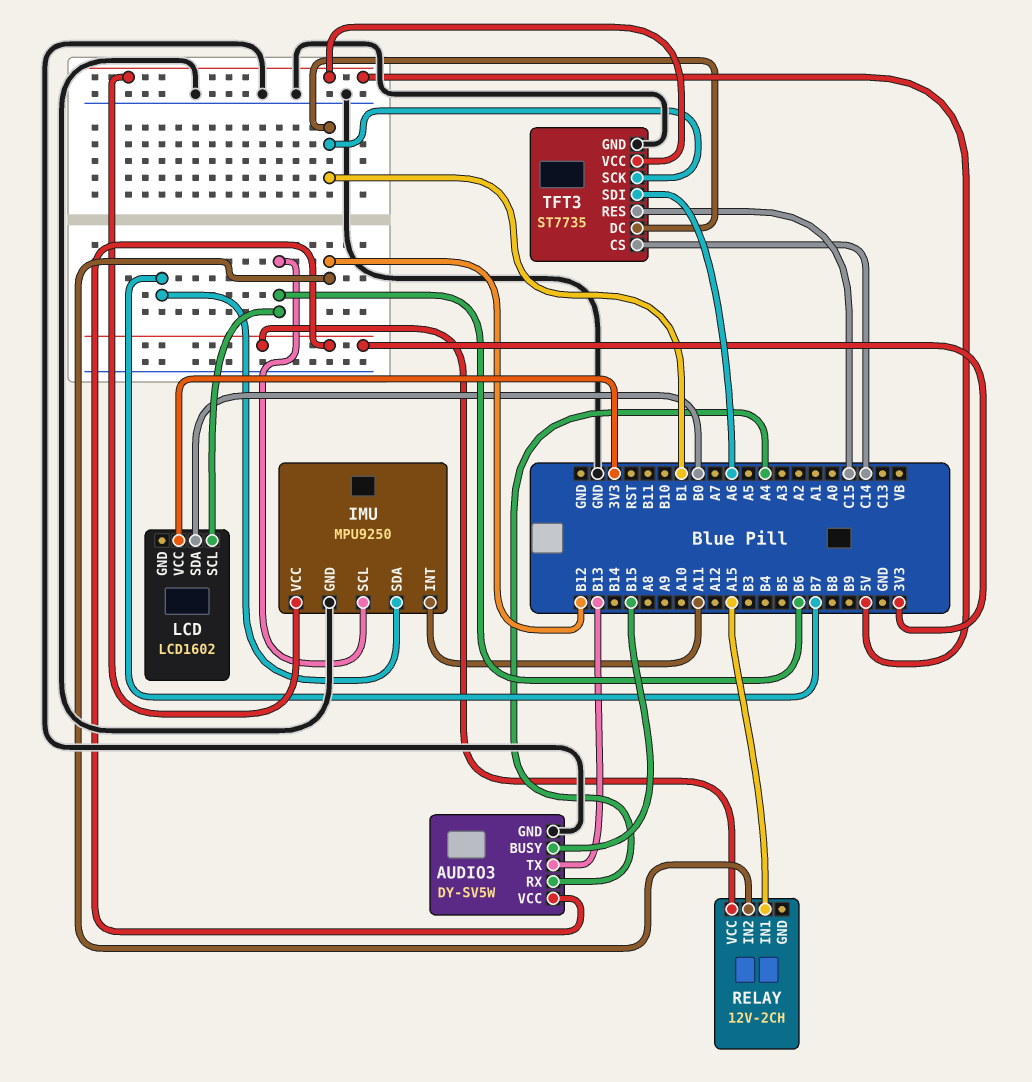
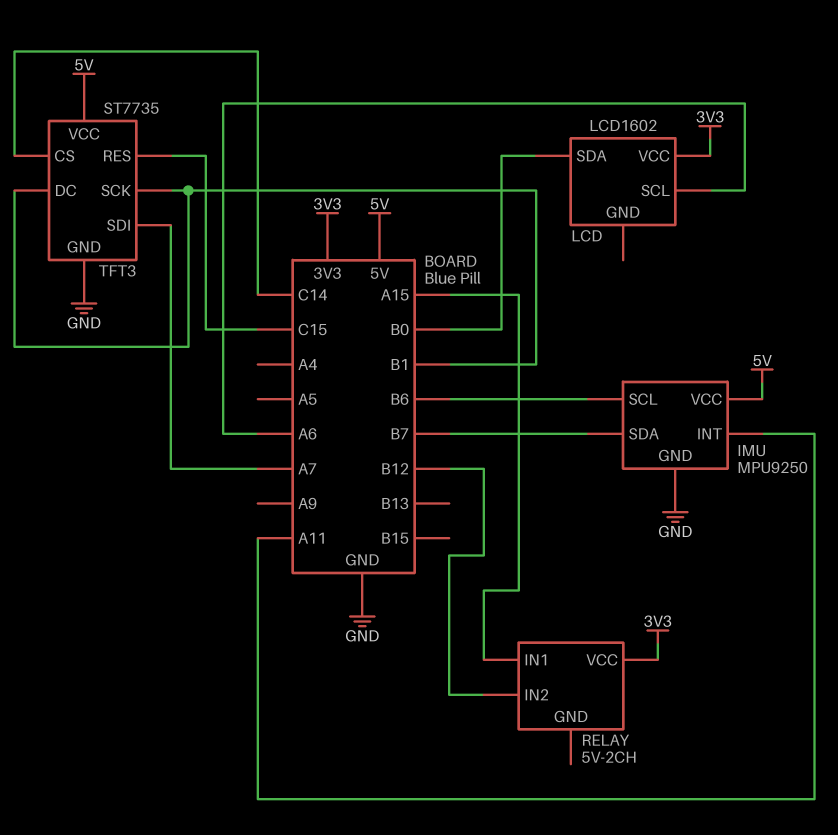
AUDIO3: DY-SV5W -> none
AUDIO3 pin BUSY: B15 -> none
AUDIO3 pin GND: GND -> none
AUDIO3 pin RX: A4 -> none
AUDIO3 pin TX: B13 -> none
AUDIO3 pin VCC: 3V3 -> none
LCD pin SCL: B6 -> A6
RELAY: 12V-2CH -> 5V-2CH
TFT3 pin SDI: A6 -> A7

